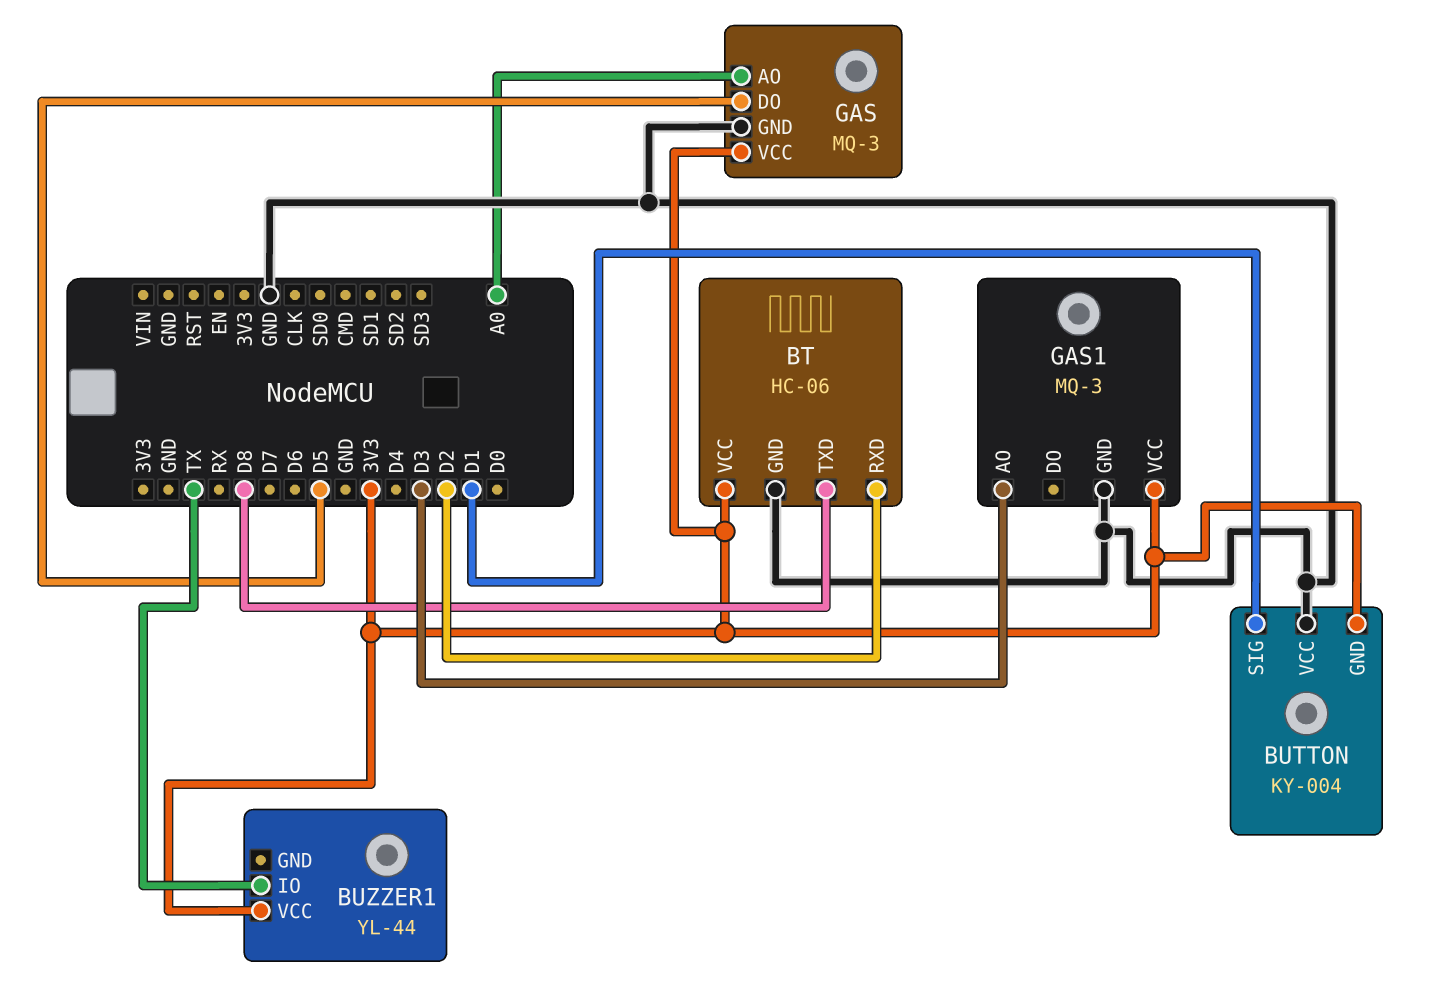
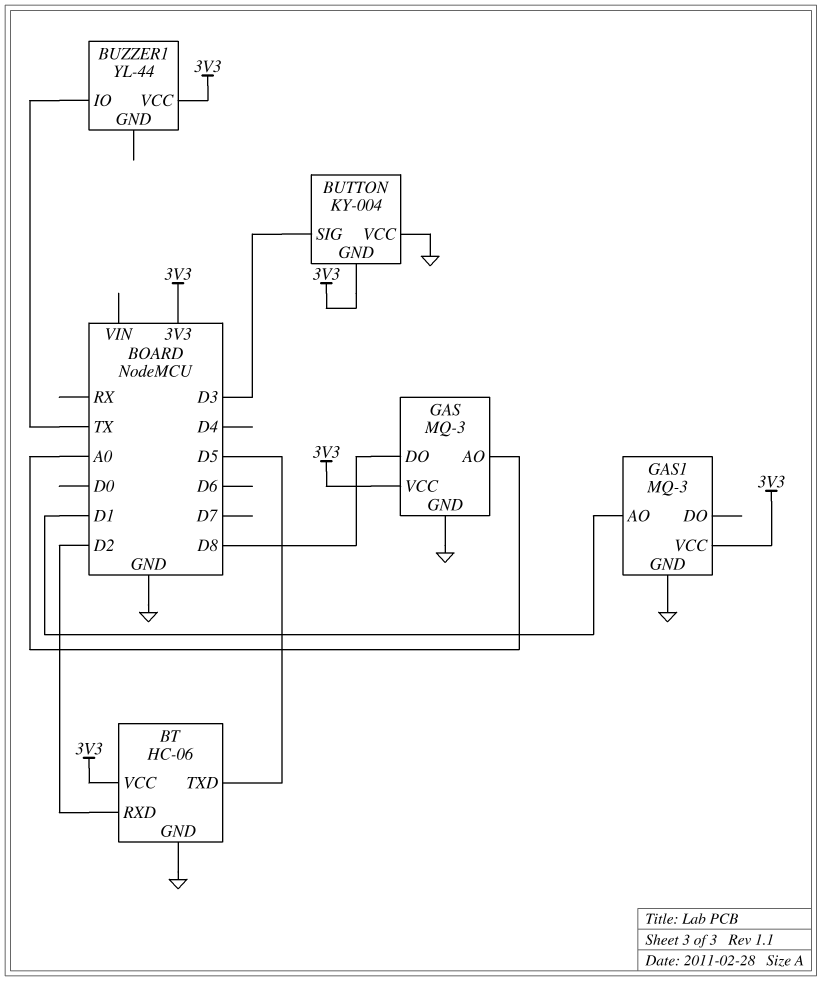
BT pin TXD: D8 -> D5
BUTTON pin SIG: D1 -> D3
GAS pin DO: D5 -> D8
GAS1 pin AO: D3 -> D1

